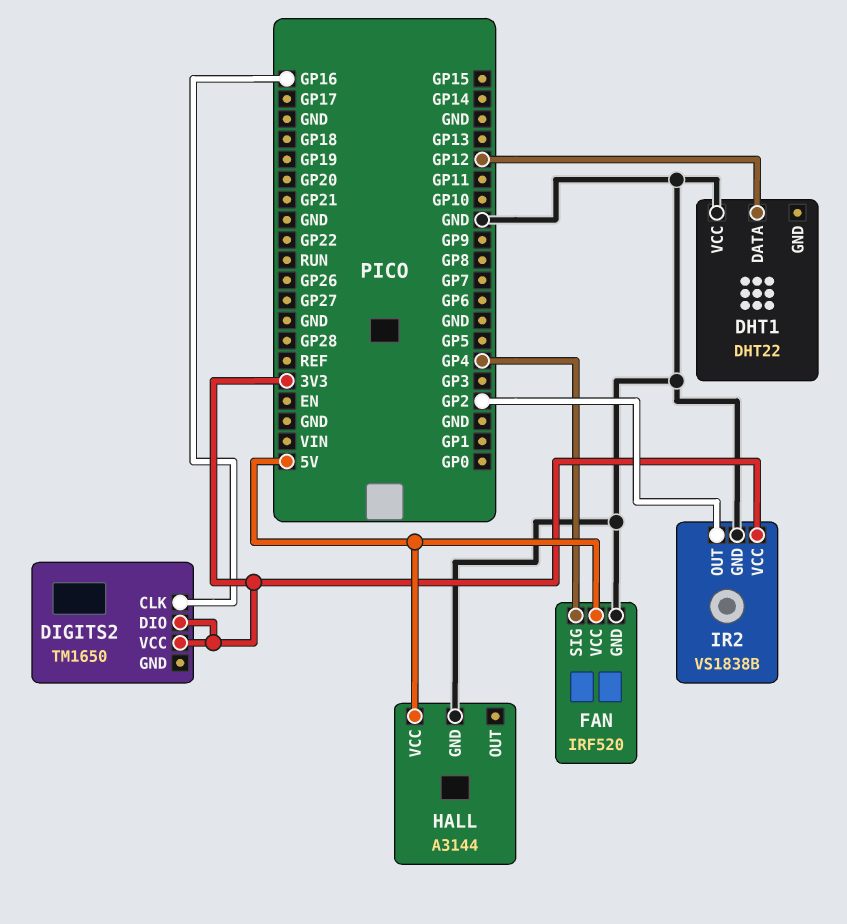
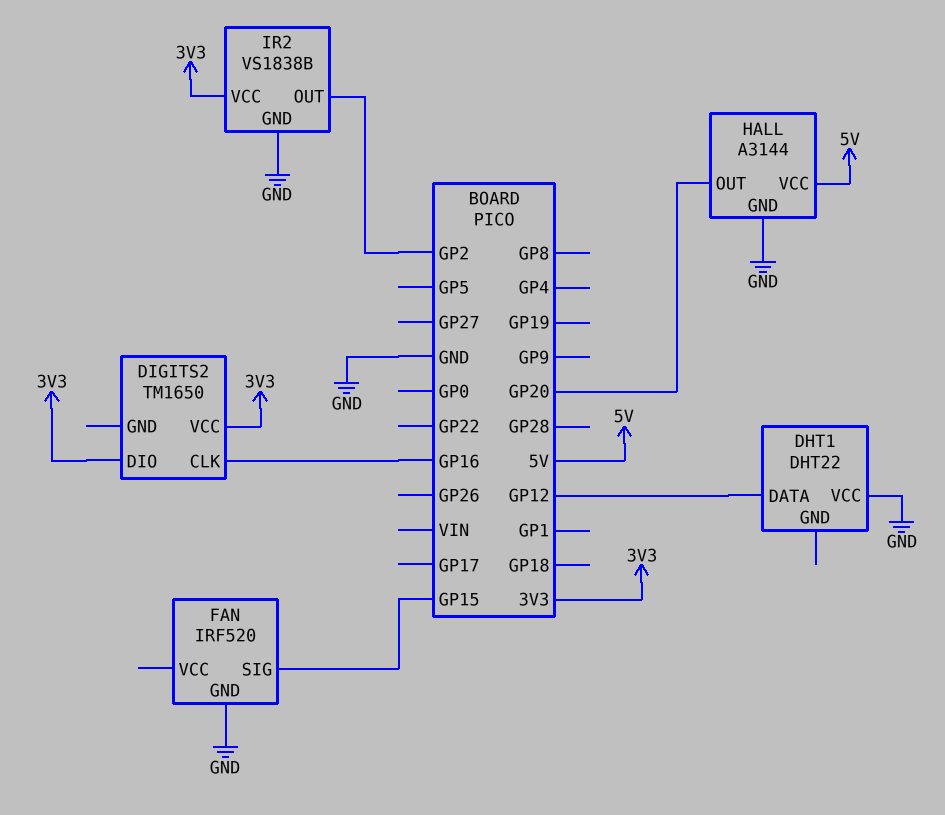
FAN pin SIG: GP4 -> GP15
FAN pin VCC: 5V -> none
HALL pin OUT: none -> GP20

